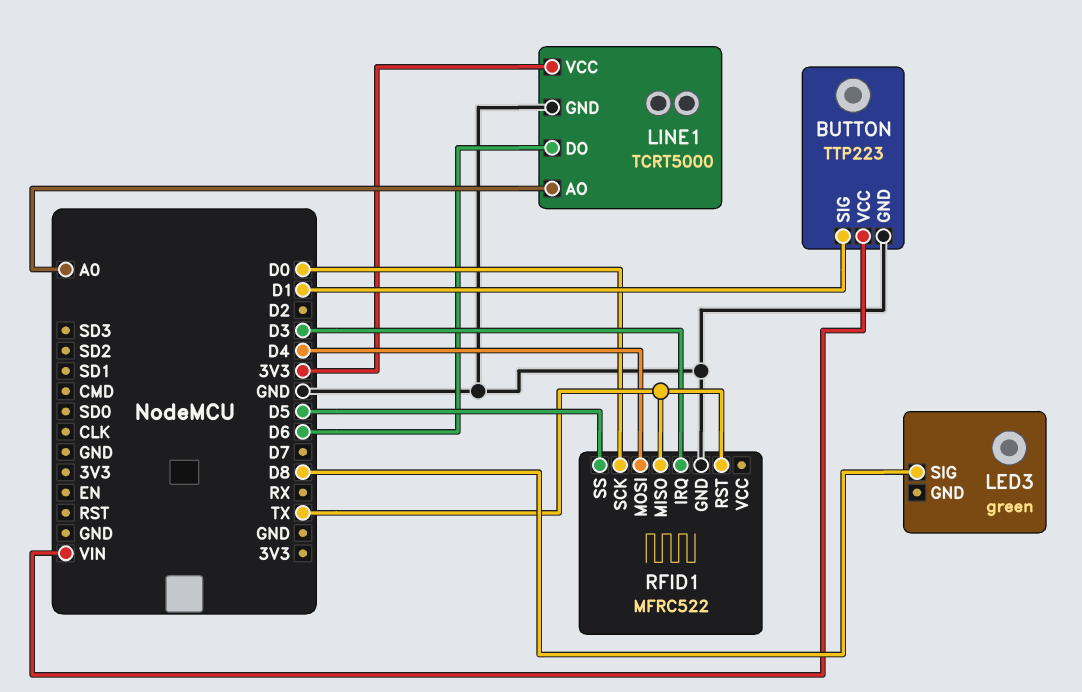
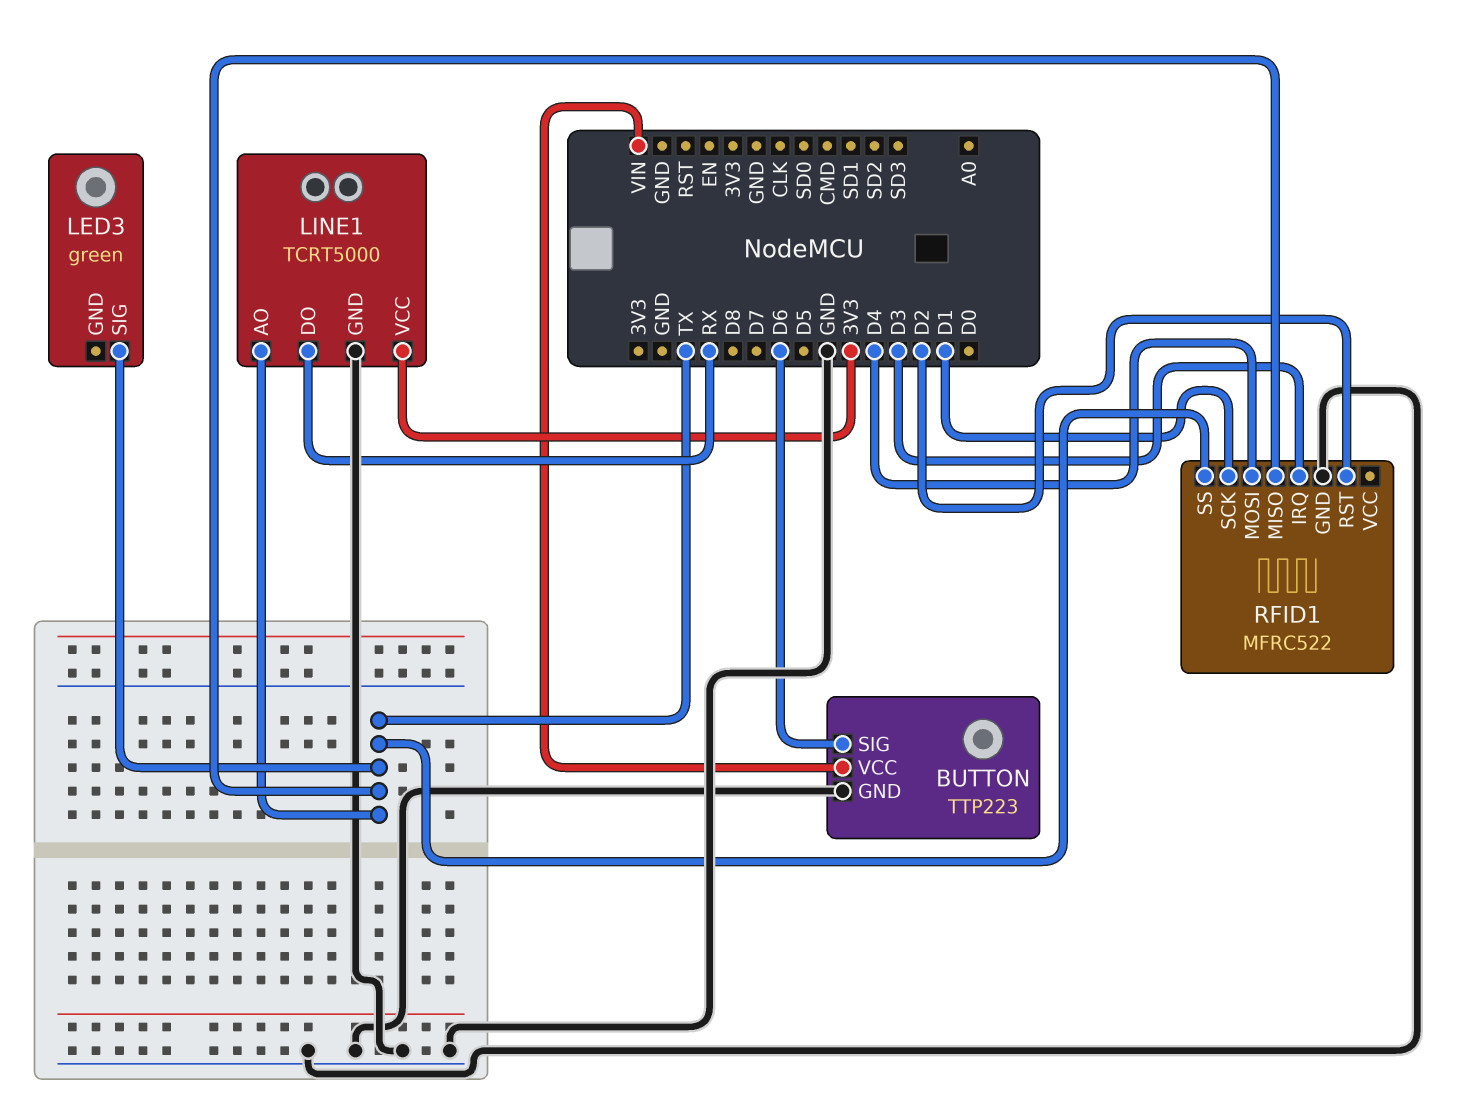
BUTTON pin SIG: D1 -> D6
LED3 pin SIG: D8 -> TX
LINE1 pin AO: A0 -> TX
LINE1 pin DO: D6 -> RX
RFID1 pin RST: TX -> D2
RFID1 pin SCK: D0 -> D1
RFID1 pin SS: D5 -> TX

